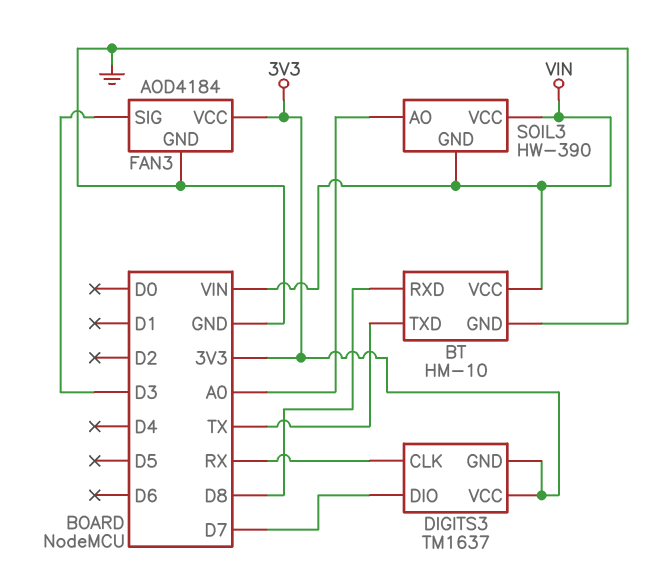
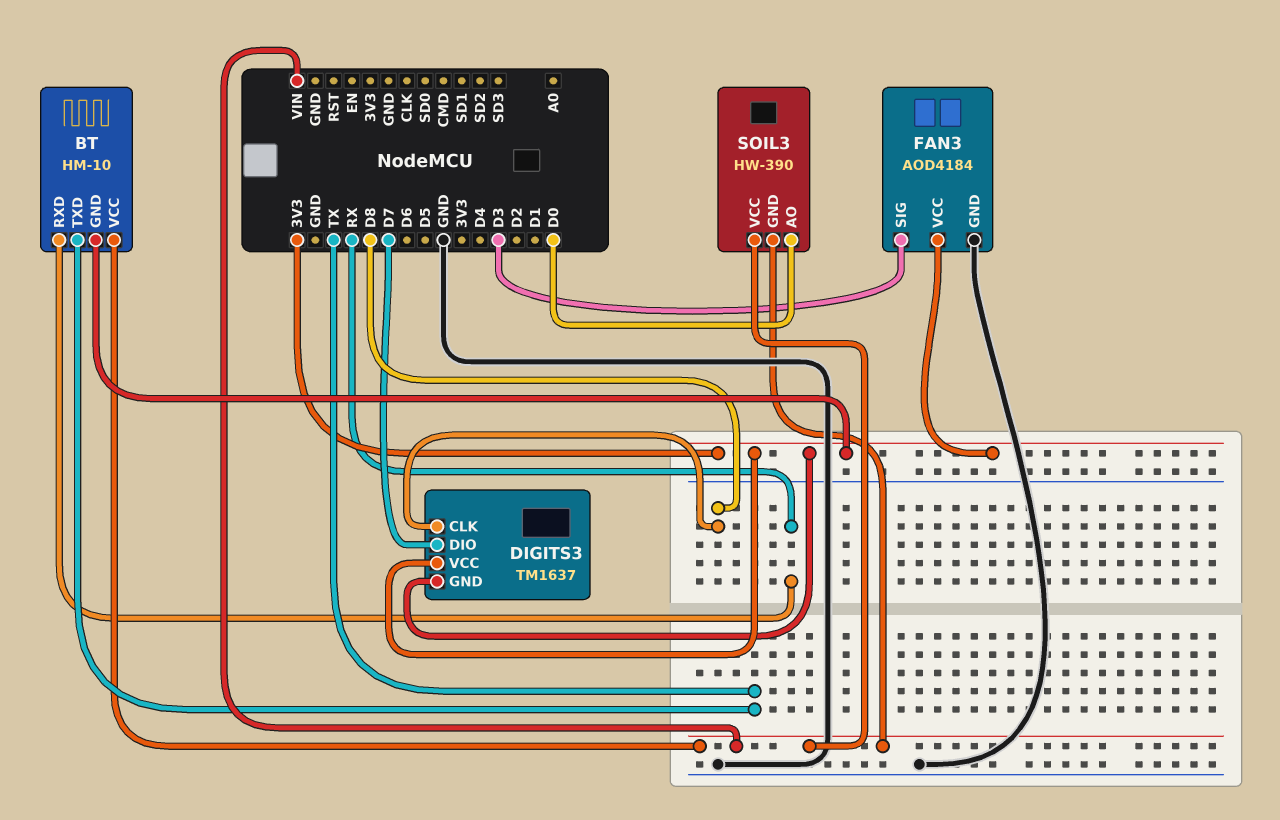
BT pin GND: GND -> 3V3
BT pin RXD: D8 -> RX
DIGITS3 pin CLK: RX -> D8
SOIL3 pin AO: A0 -> D0

